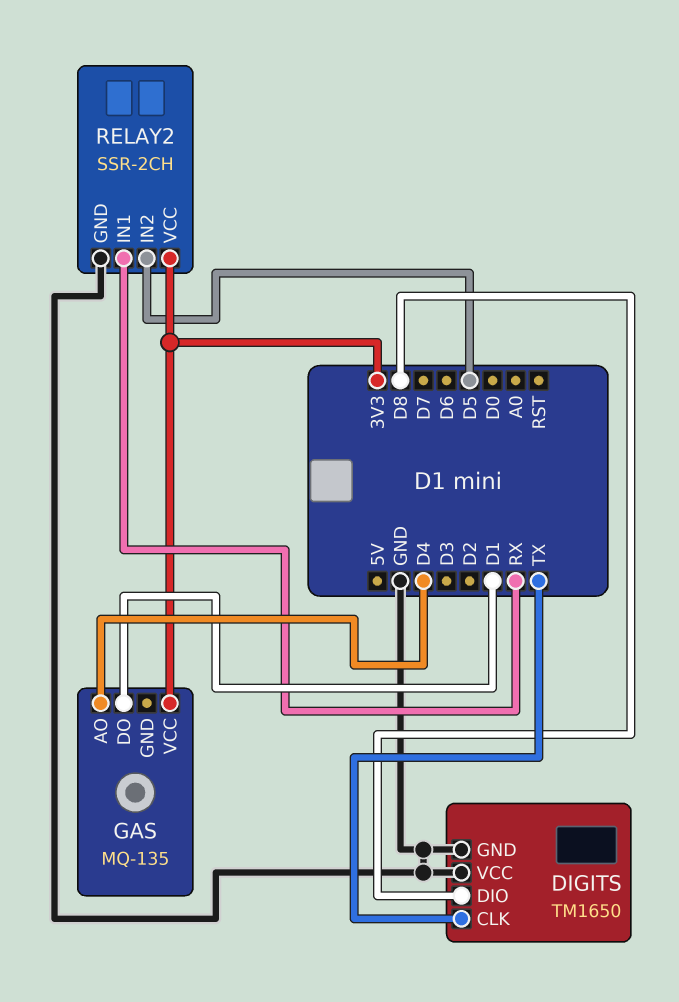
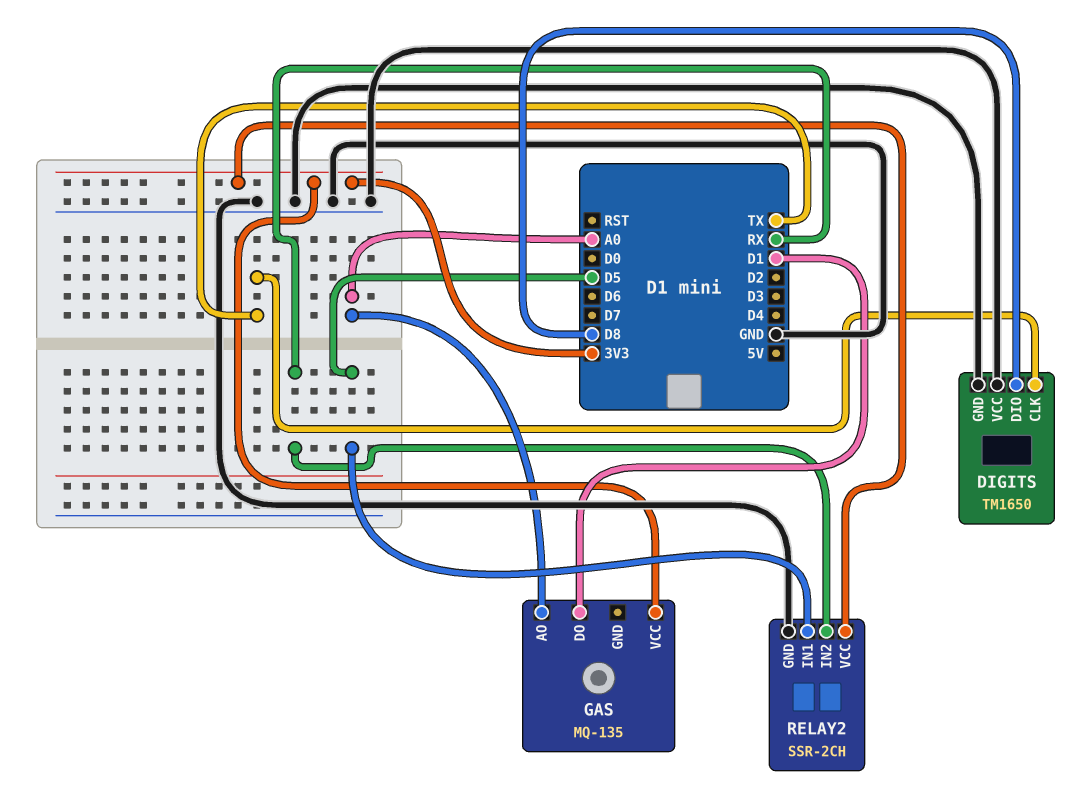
GAS pin AO: D4 -> A0
RELAY2 pin IN1: RX -> D5
RELAY2 pin IN2: D5 -> RX

